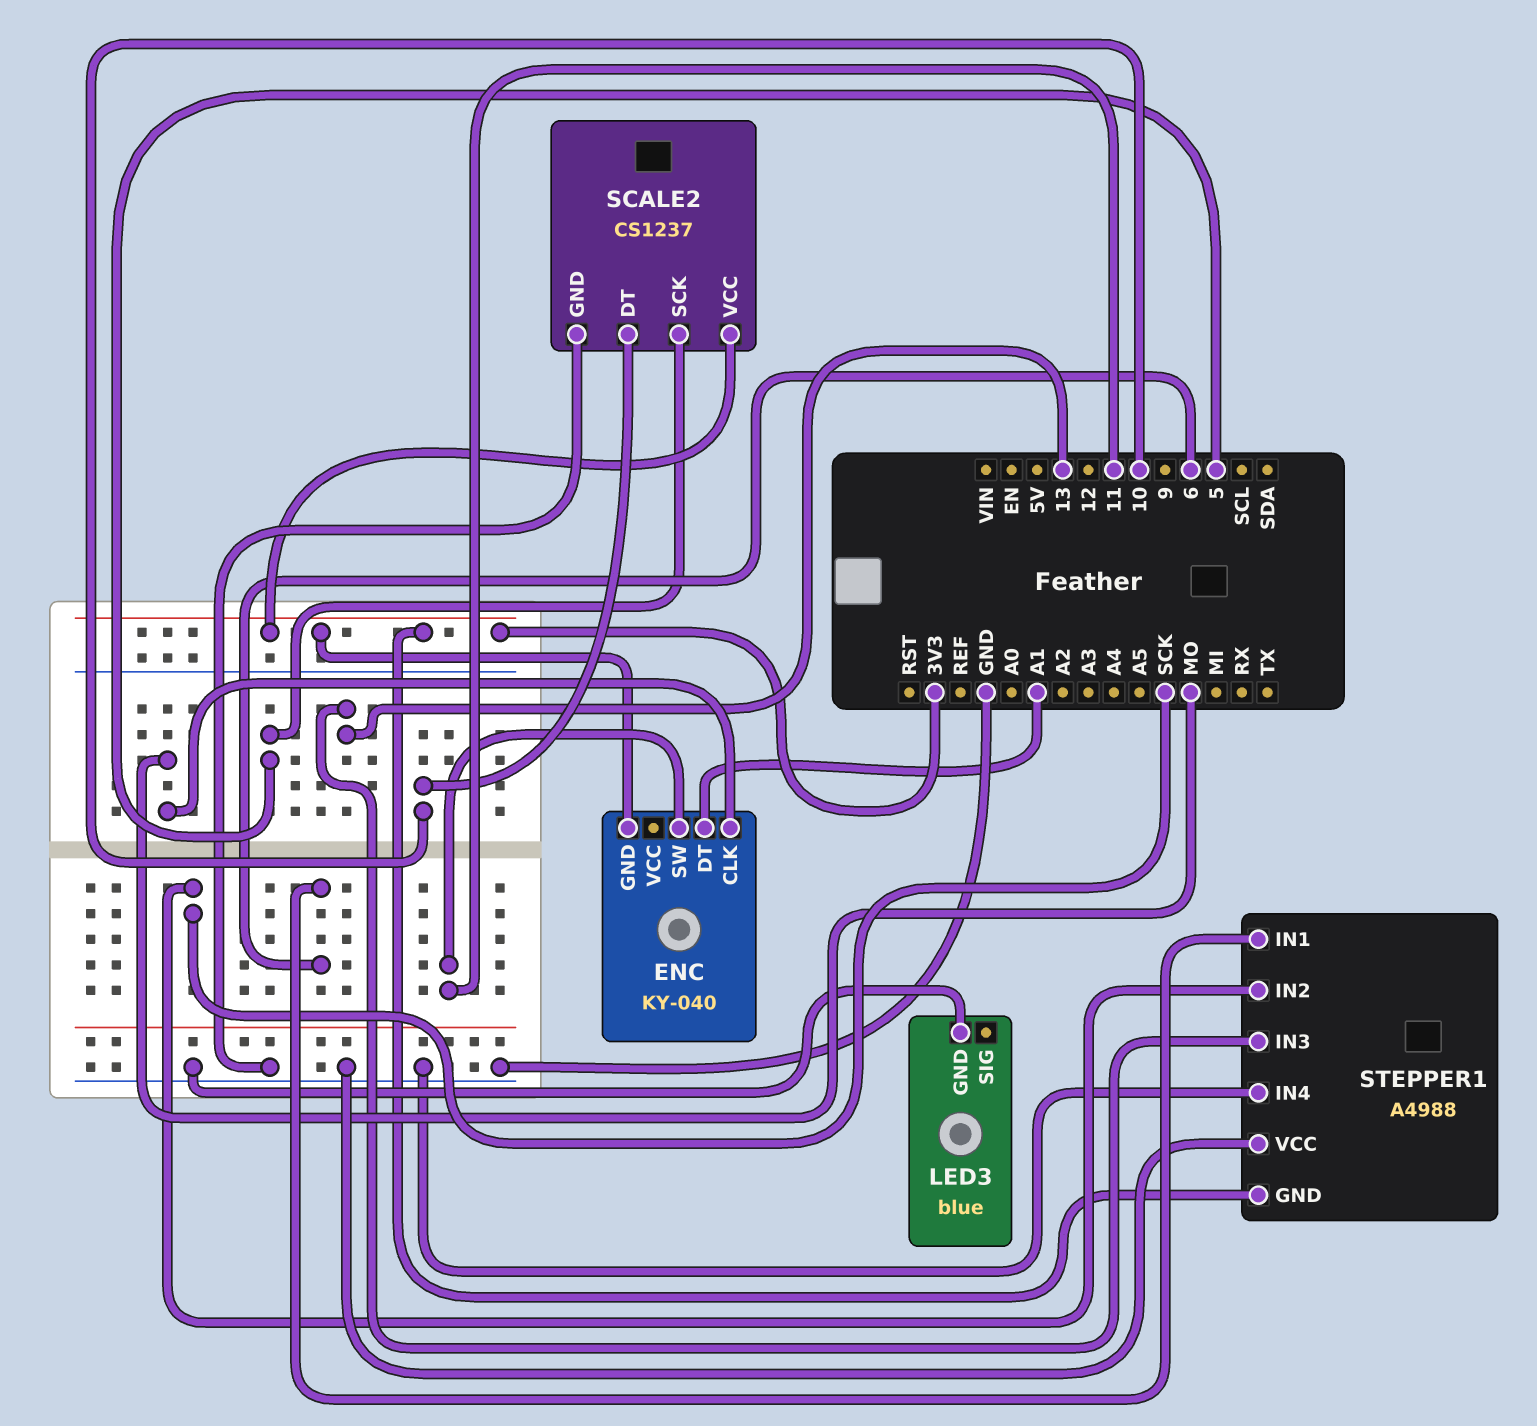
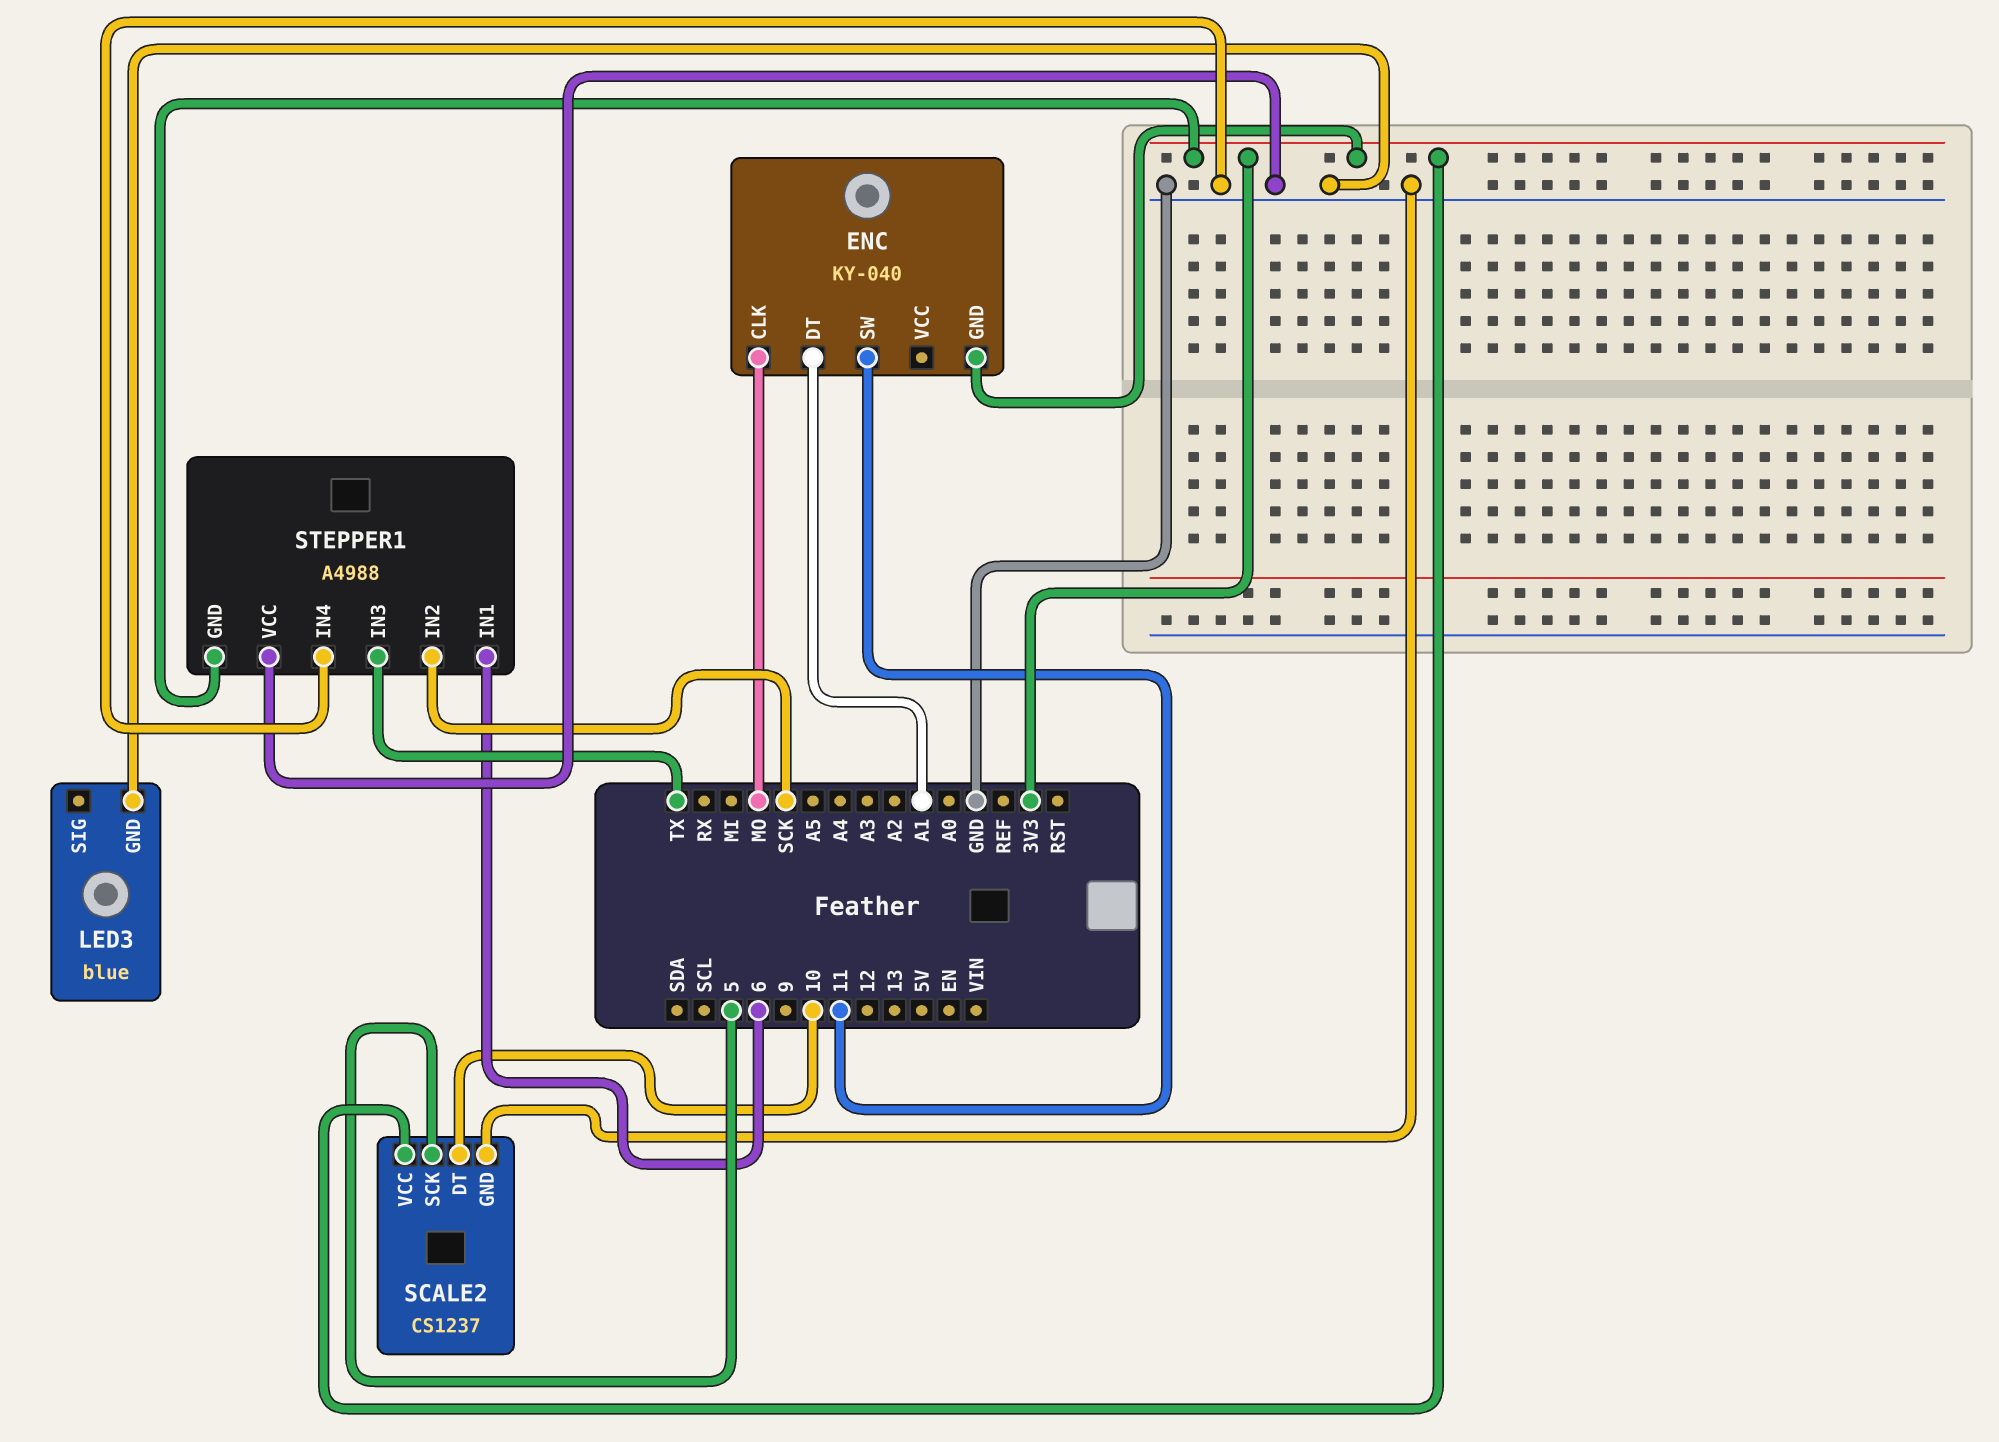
STEPPER1 pin IN3: 13 -> TX

